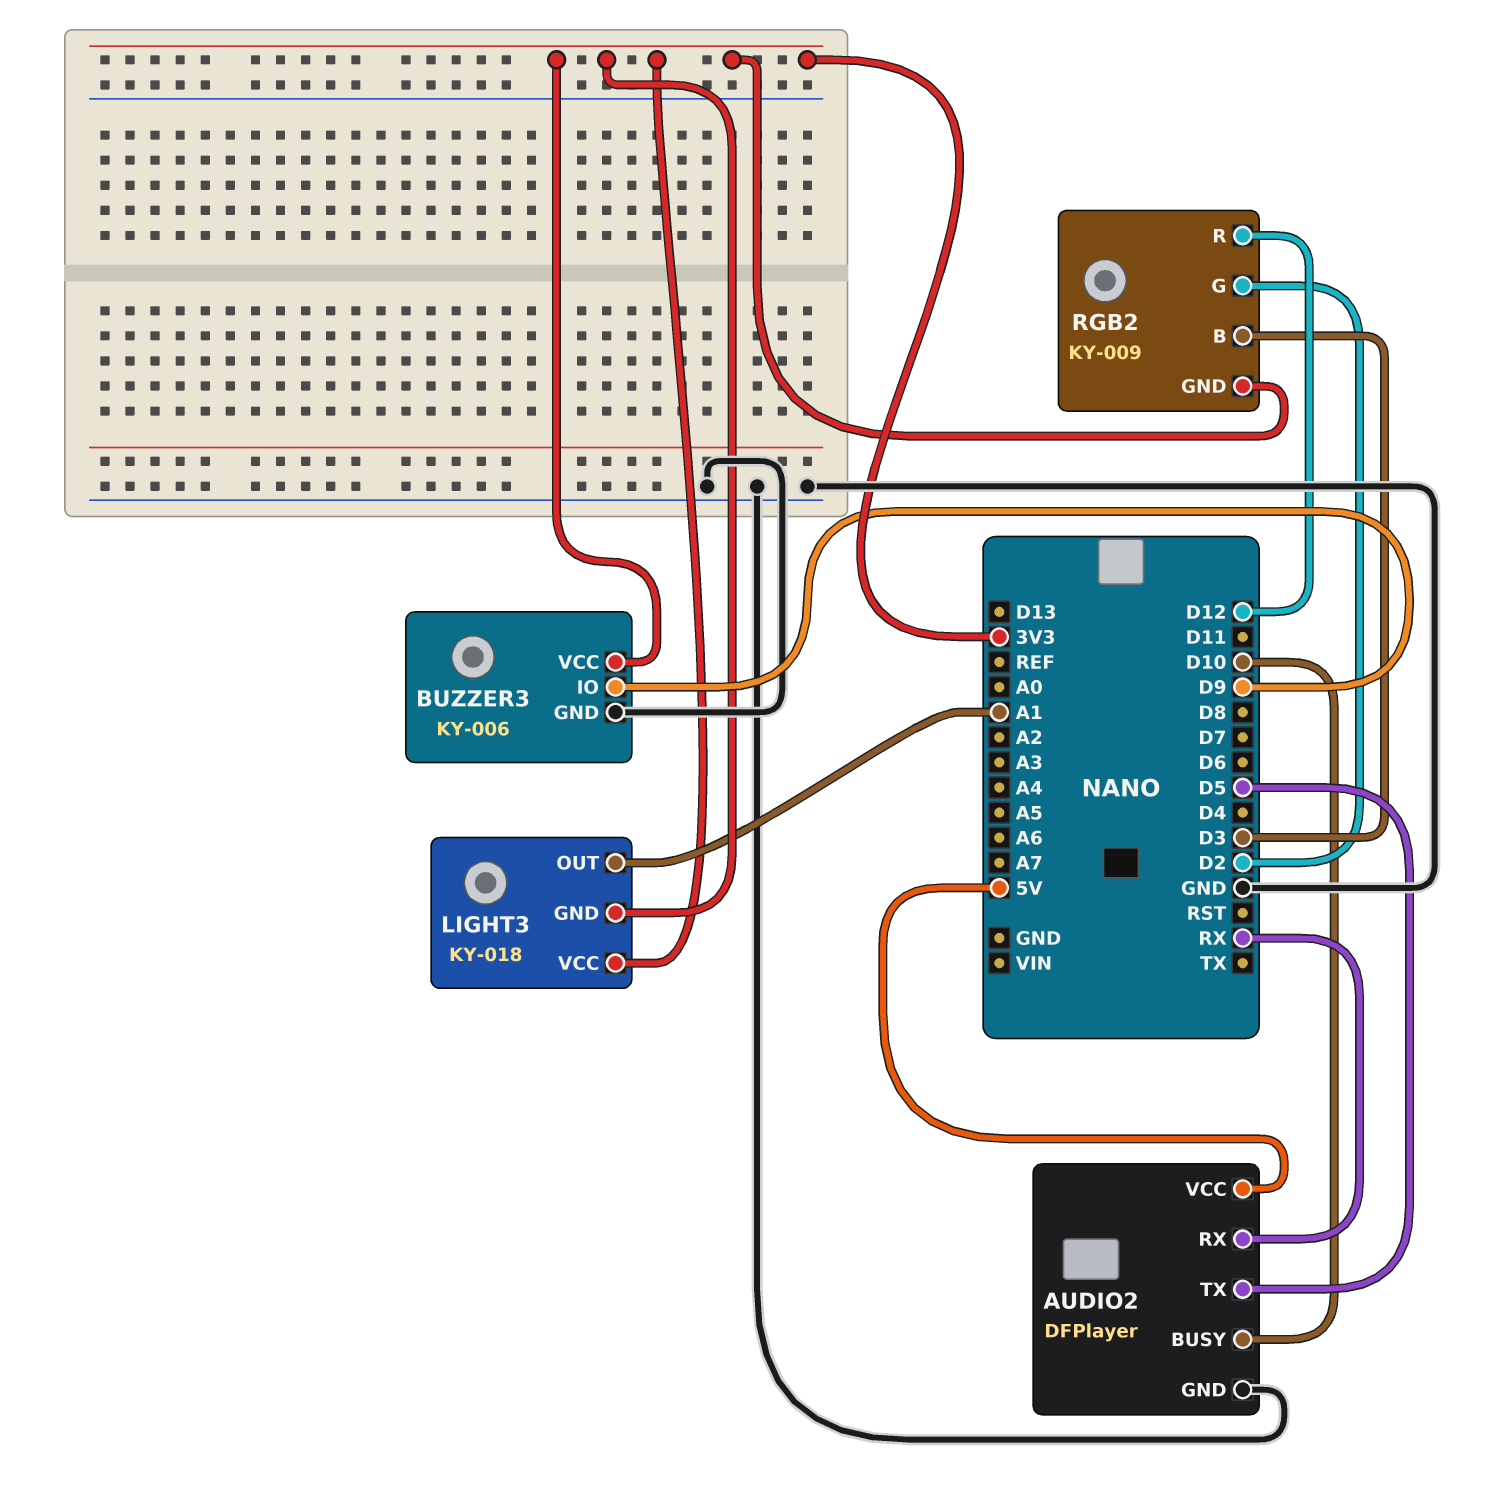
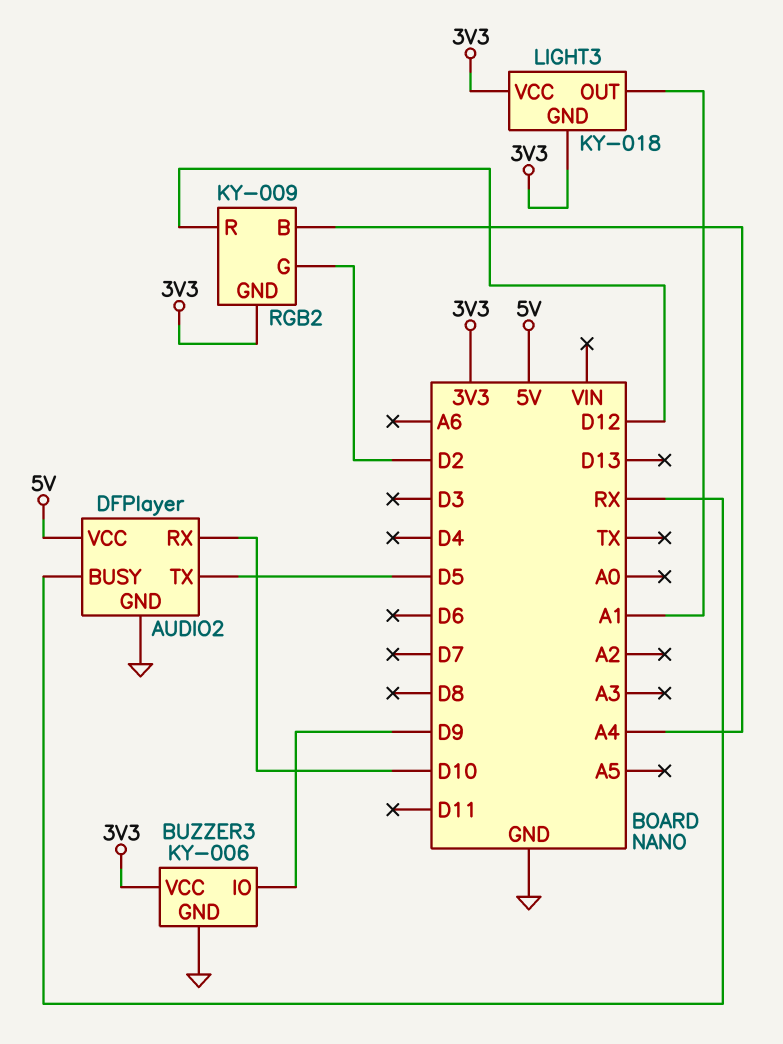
AUDIO2 pin BUSY: D10 -> RX
AUDIO2 pin RX: RX -> D10
RGB2 pin B: D3 -> A4

